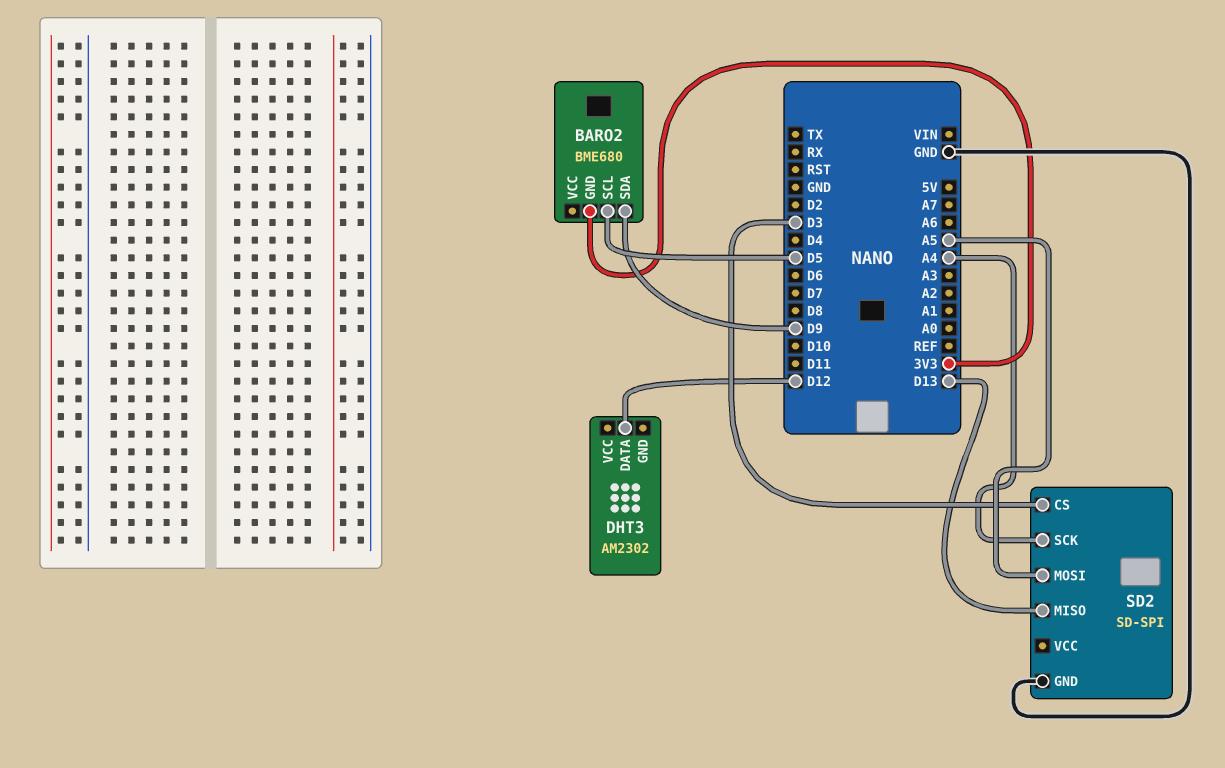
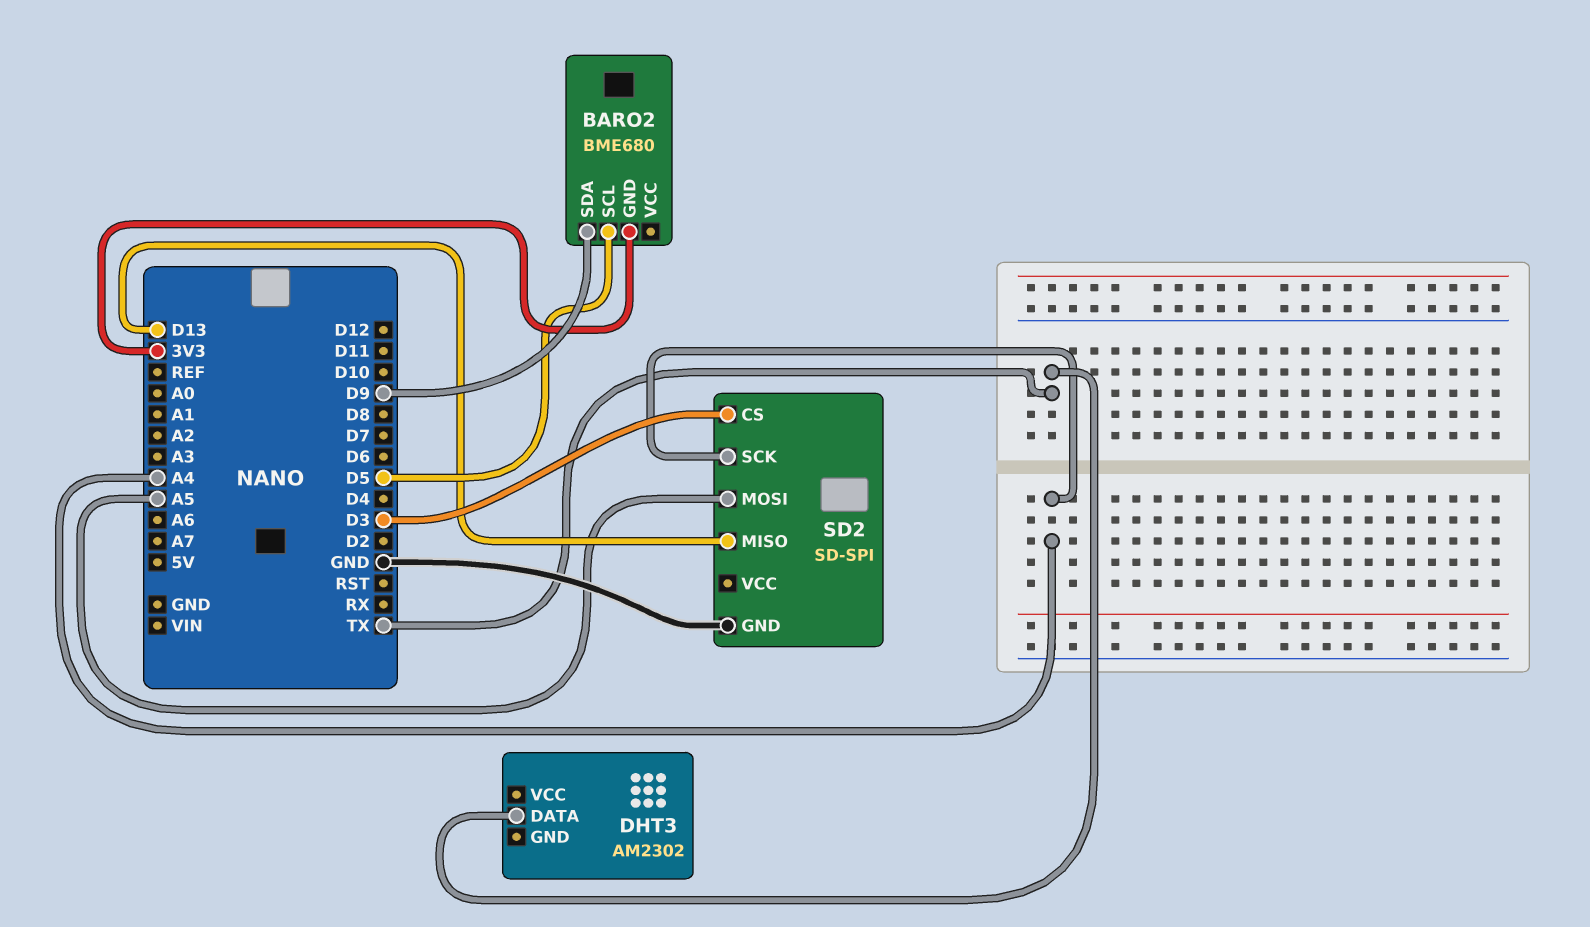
DHT3 pin DATA: D12 -> TX

